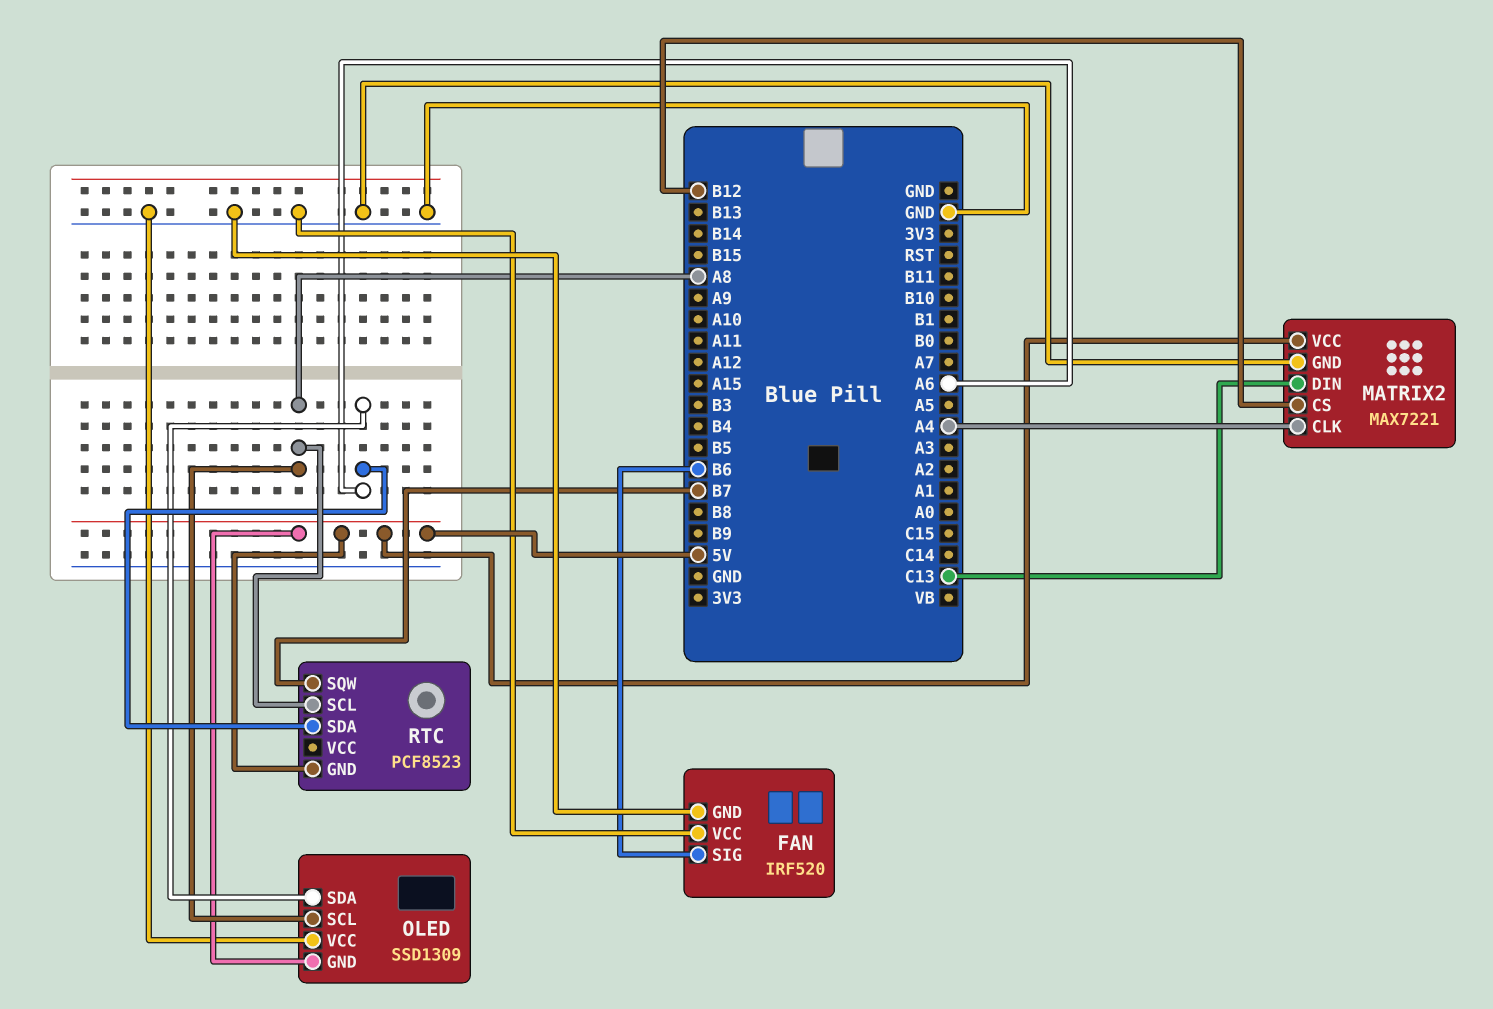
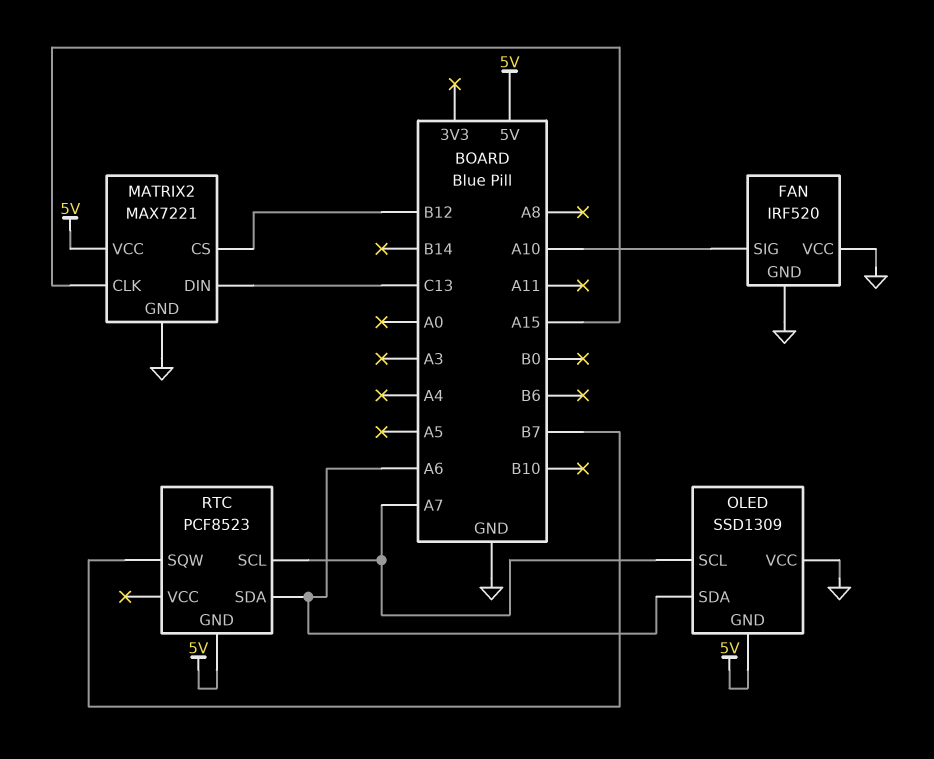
FAN pin SIG: B6 -> A10
MATRIX2 pin CLK: A4 -> A15
OLED pin SCL: A8 -> A7
RTC pin SCL: A8 -> A7

